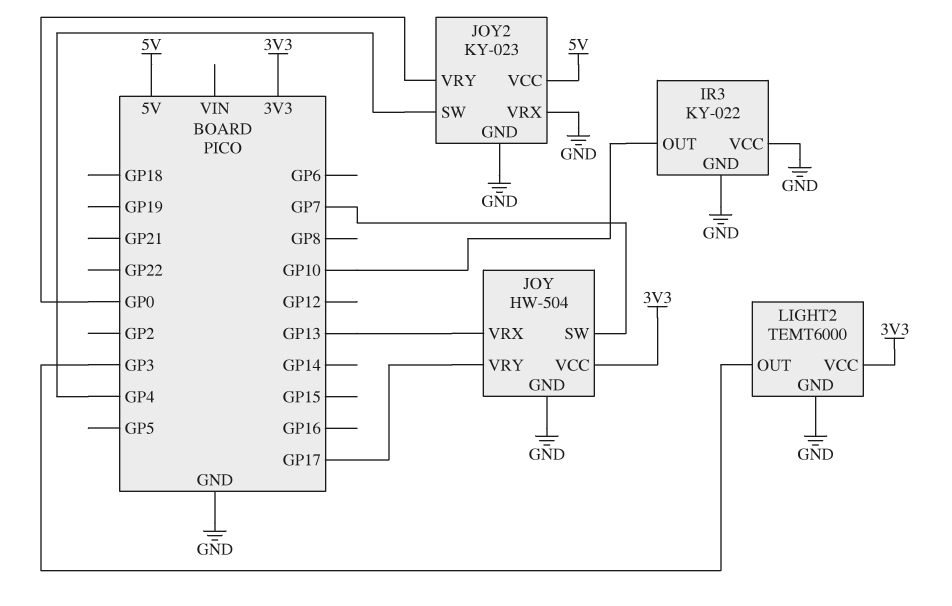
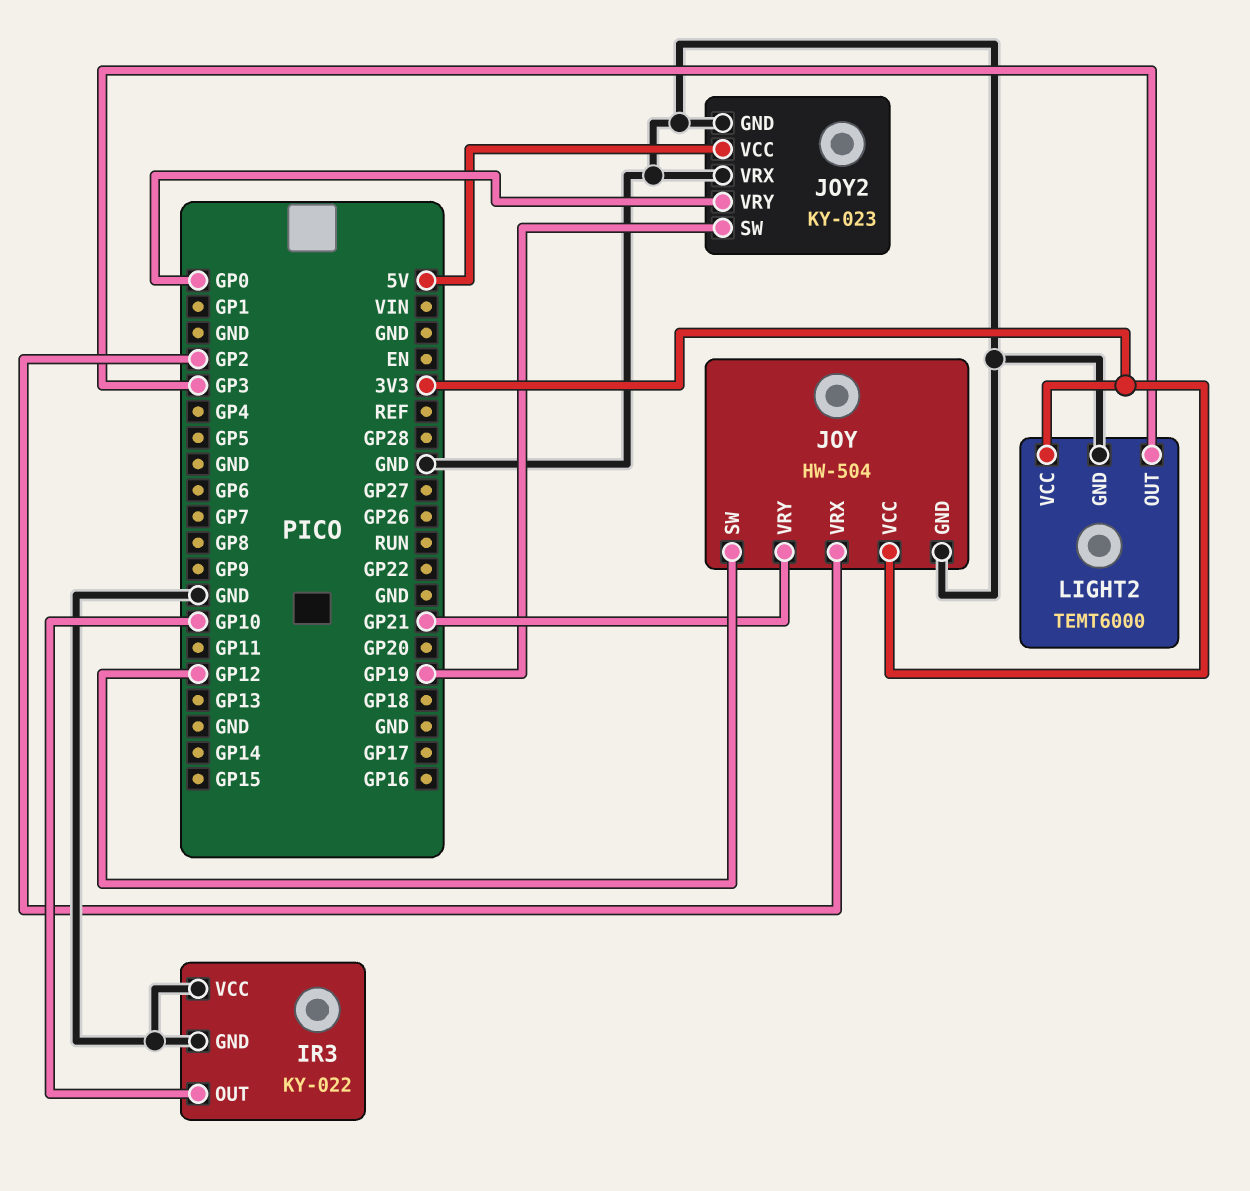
JOY pin SW: GP7 -> GP12
JOY pin VRX: GP13 -> GP2
JOY pin VRY: GP17 -> GP21
JOY2 pin SW: GP4 -> GP19

